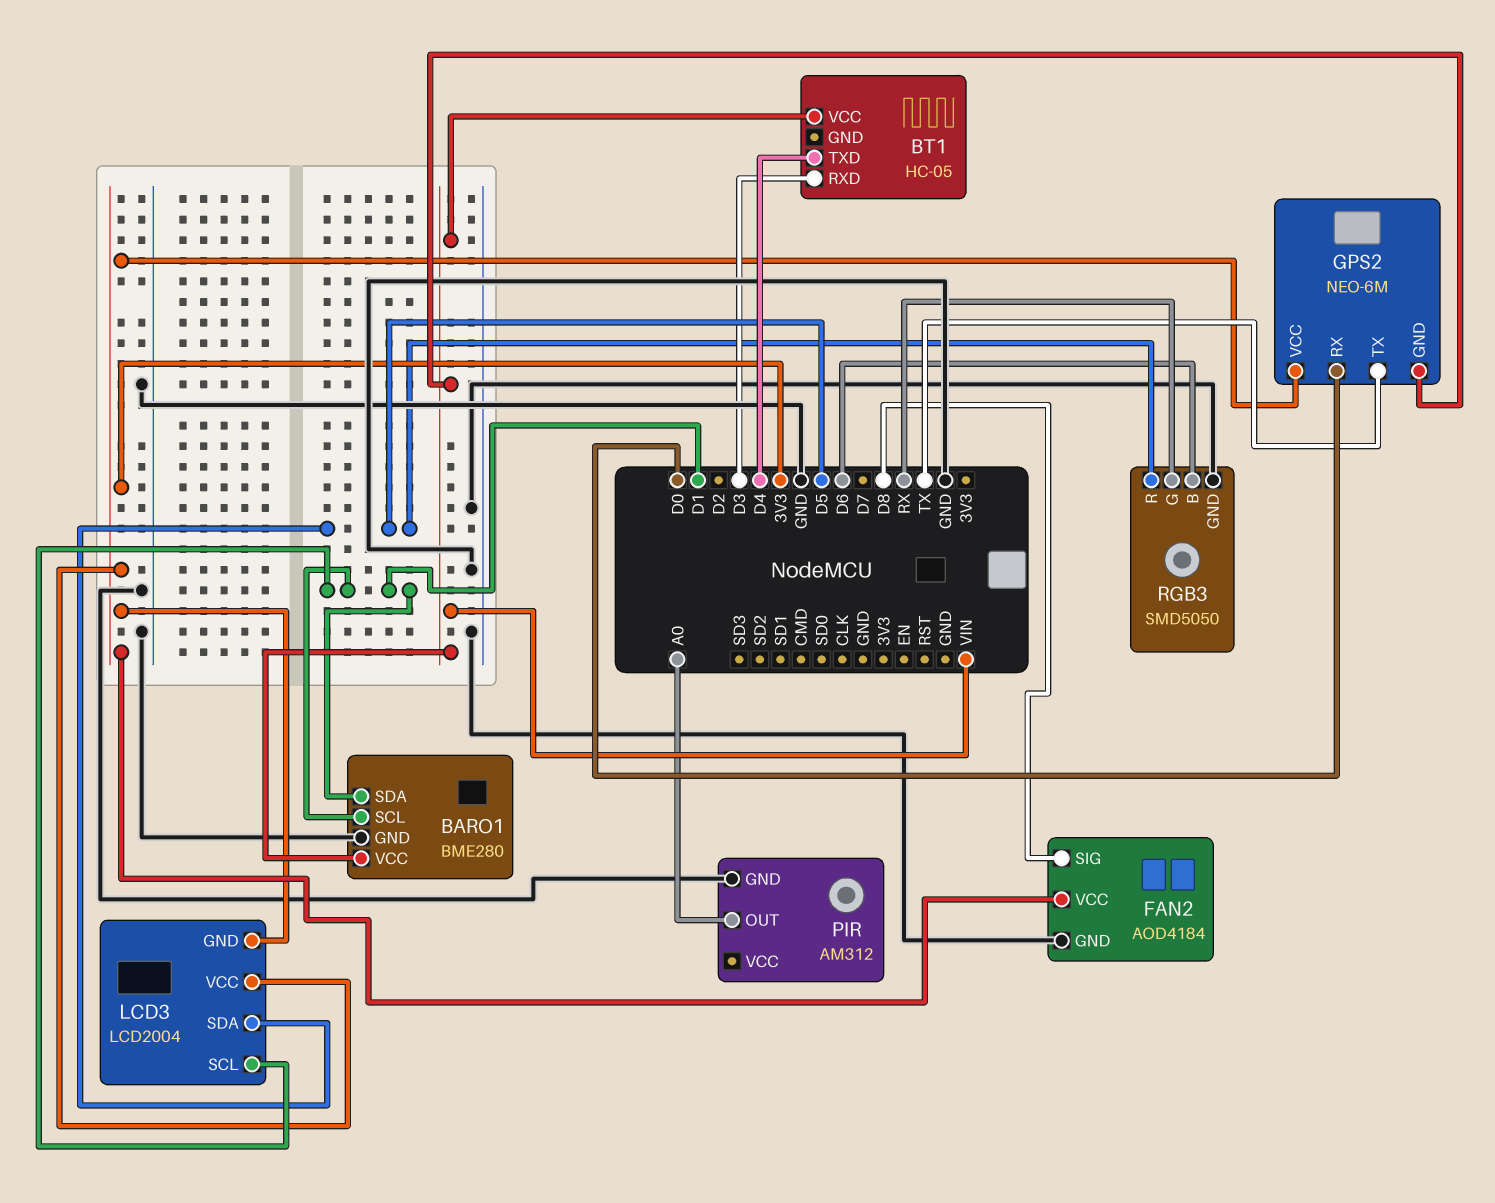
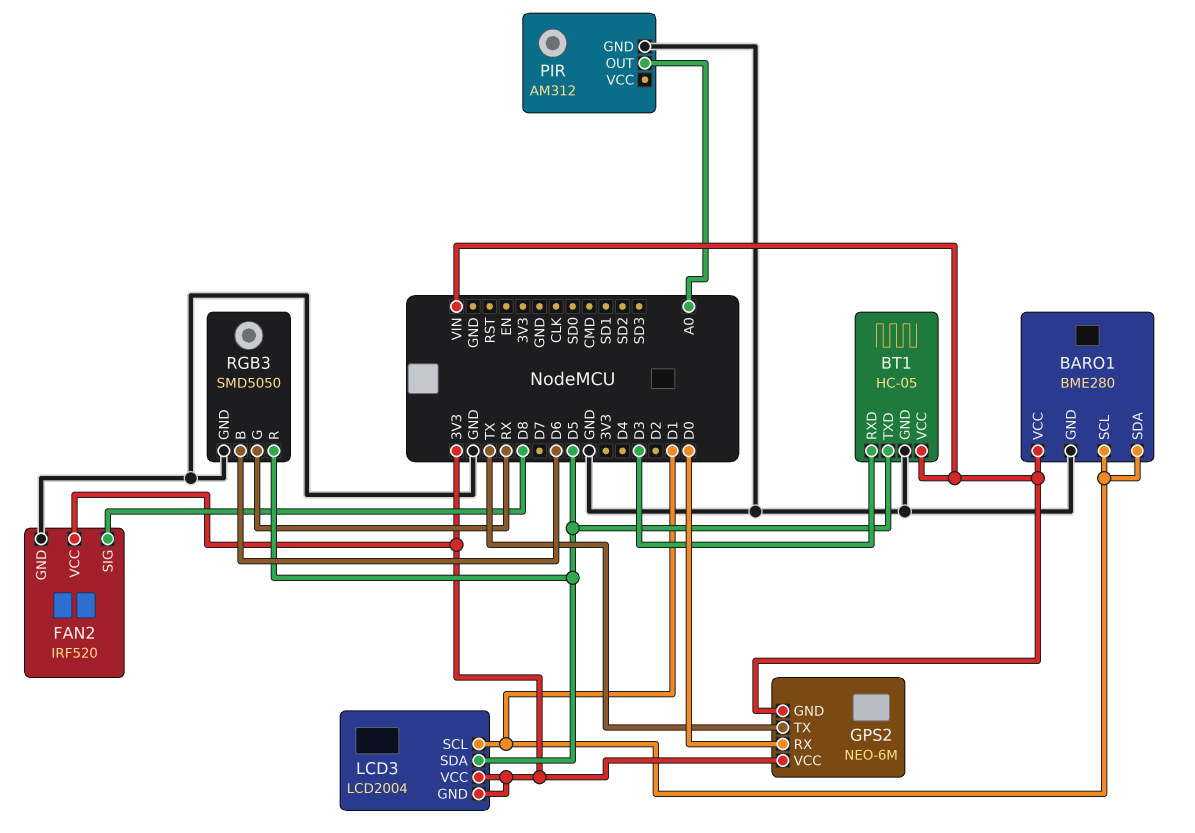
BT1 pin GND: none -> GND
BT1 pin TXD: D4 -> D5
FAN2: AOD4184 -> IRF520

